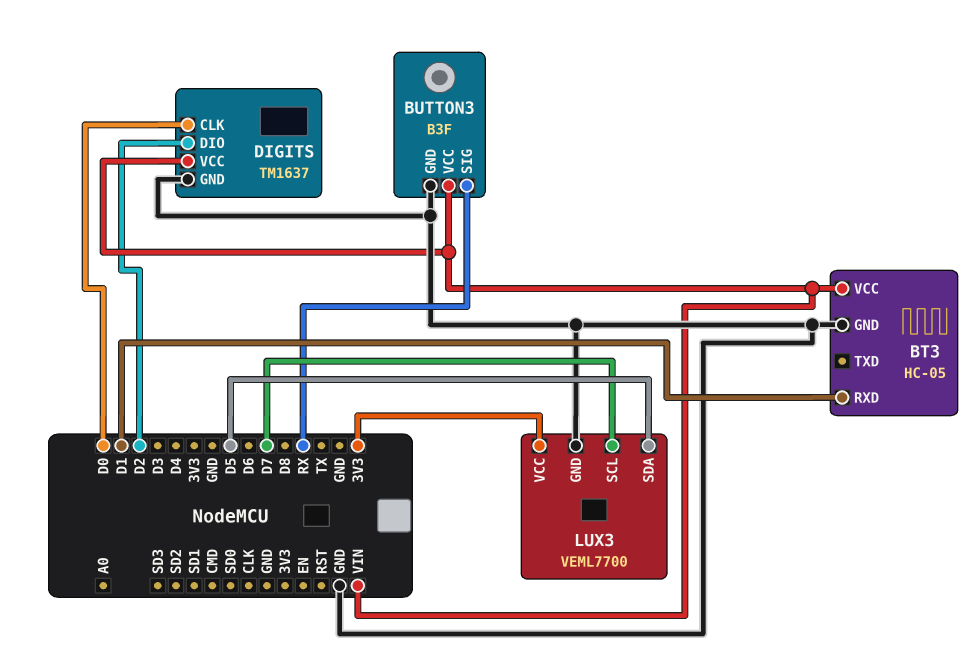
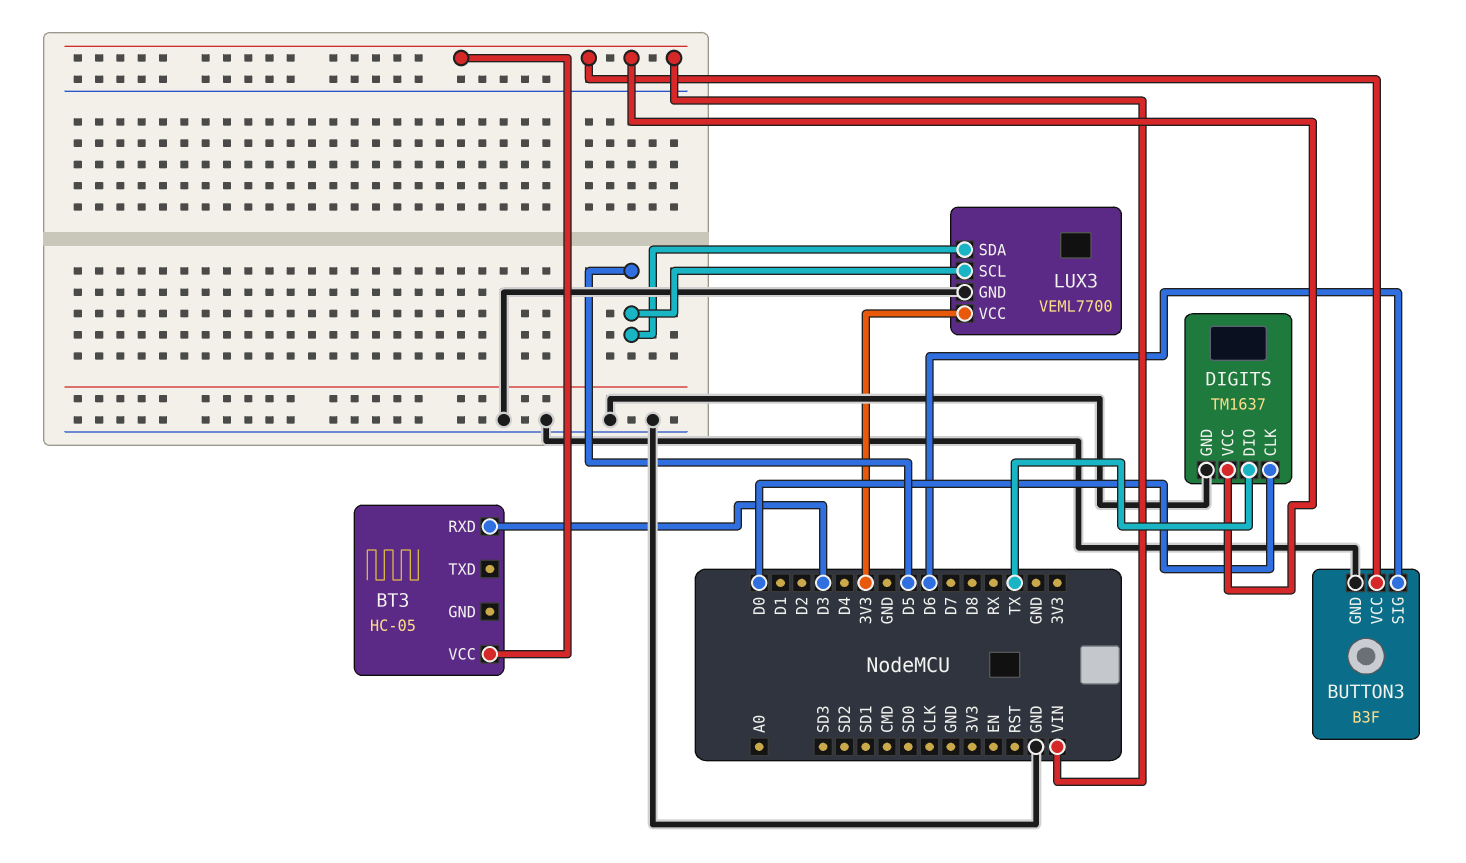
BT3 pin GND: GND -> none
BT3 pin RXD: D1 -> D3
BUTTON3 pin SIG: RX -> D6
DIGITS pin DIO: D2 -> TX
LUX3 pin SCL: D7 -> D5

